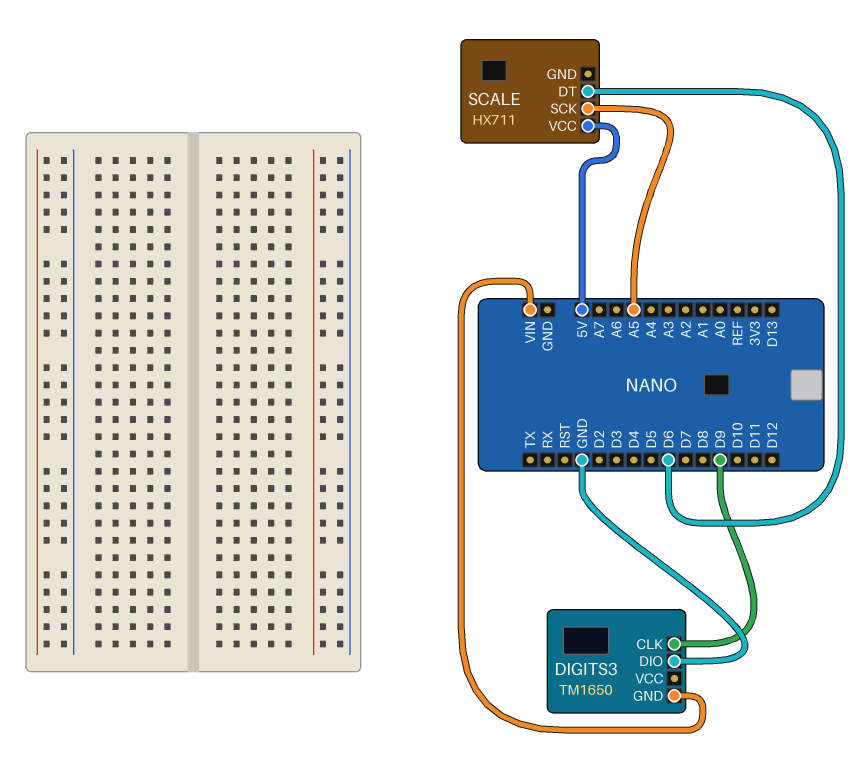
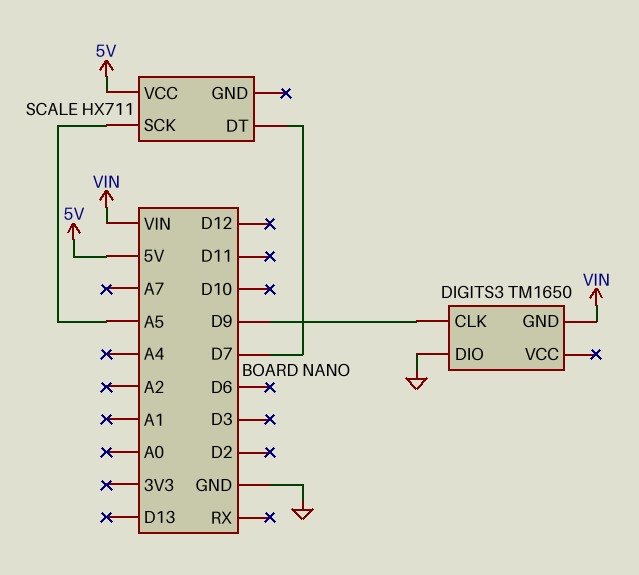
SCALE pin DT: D6 -> D7

